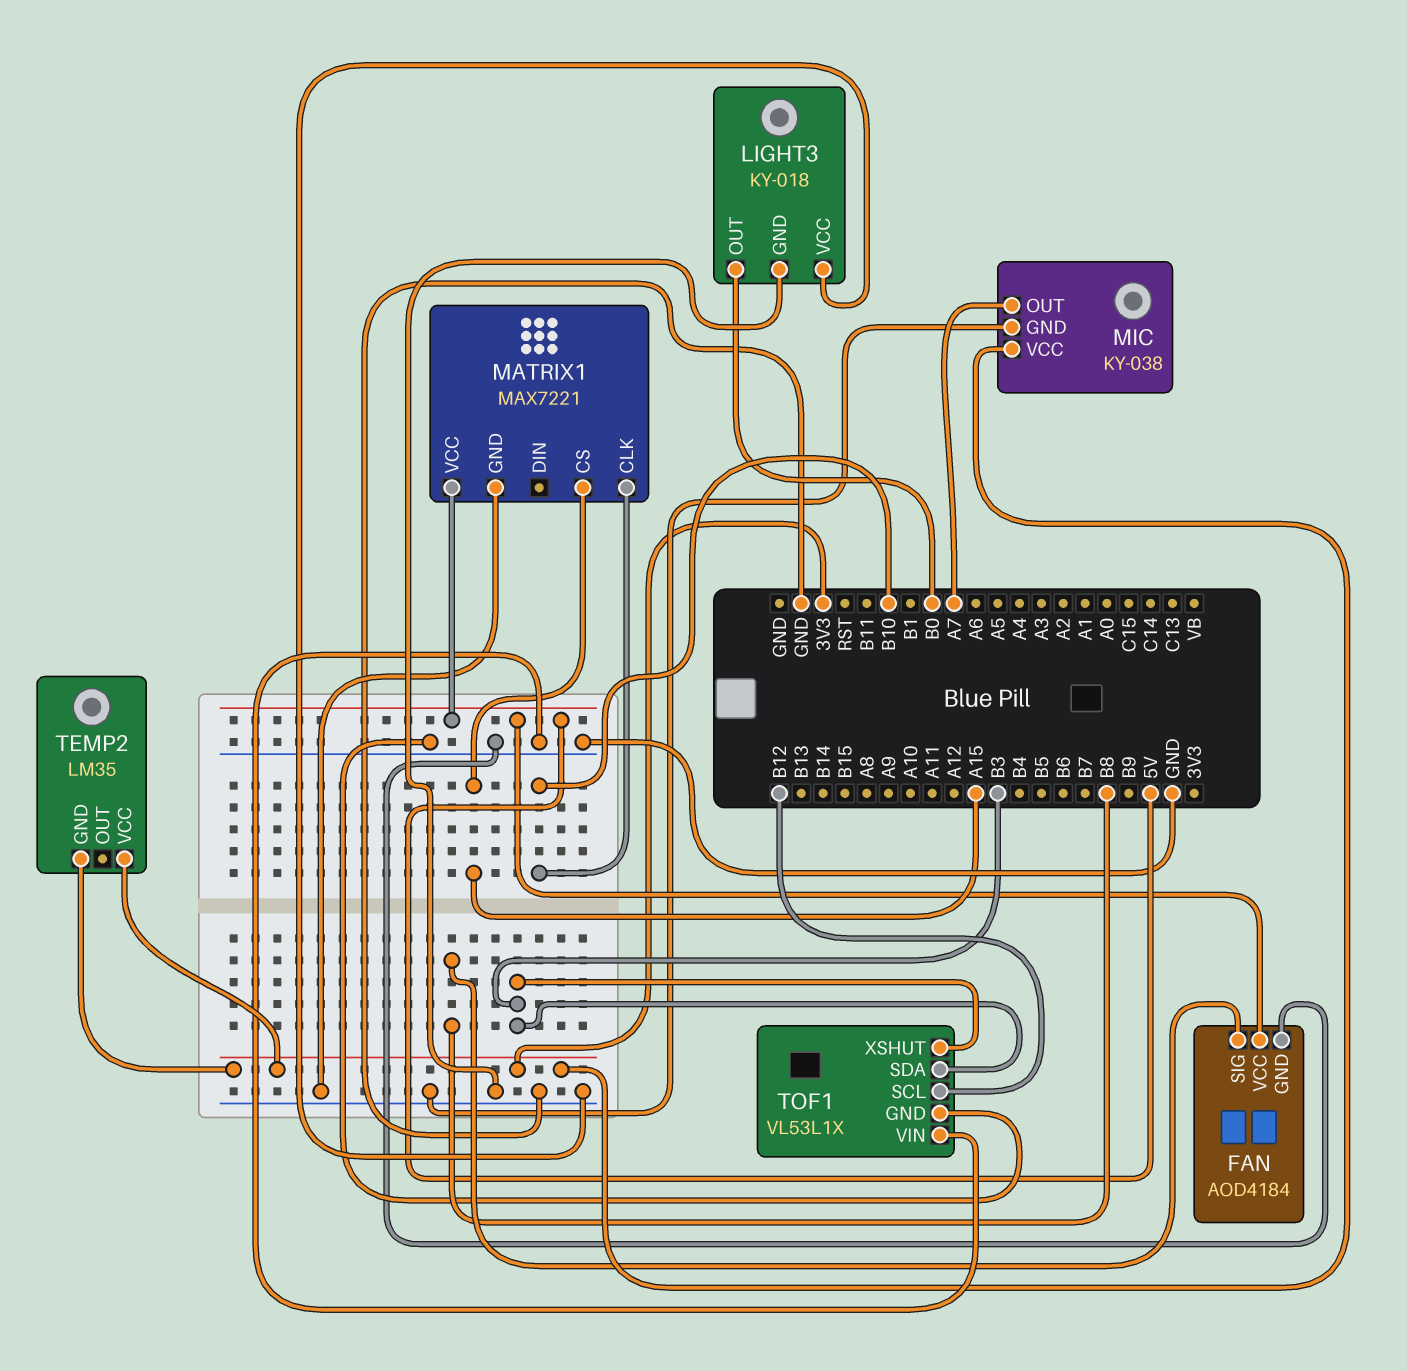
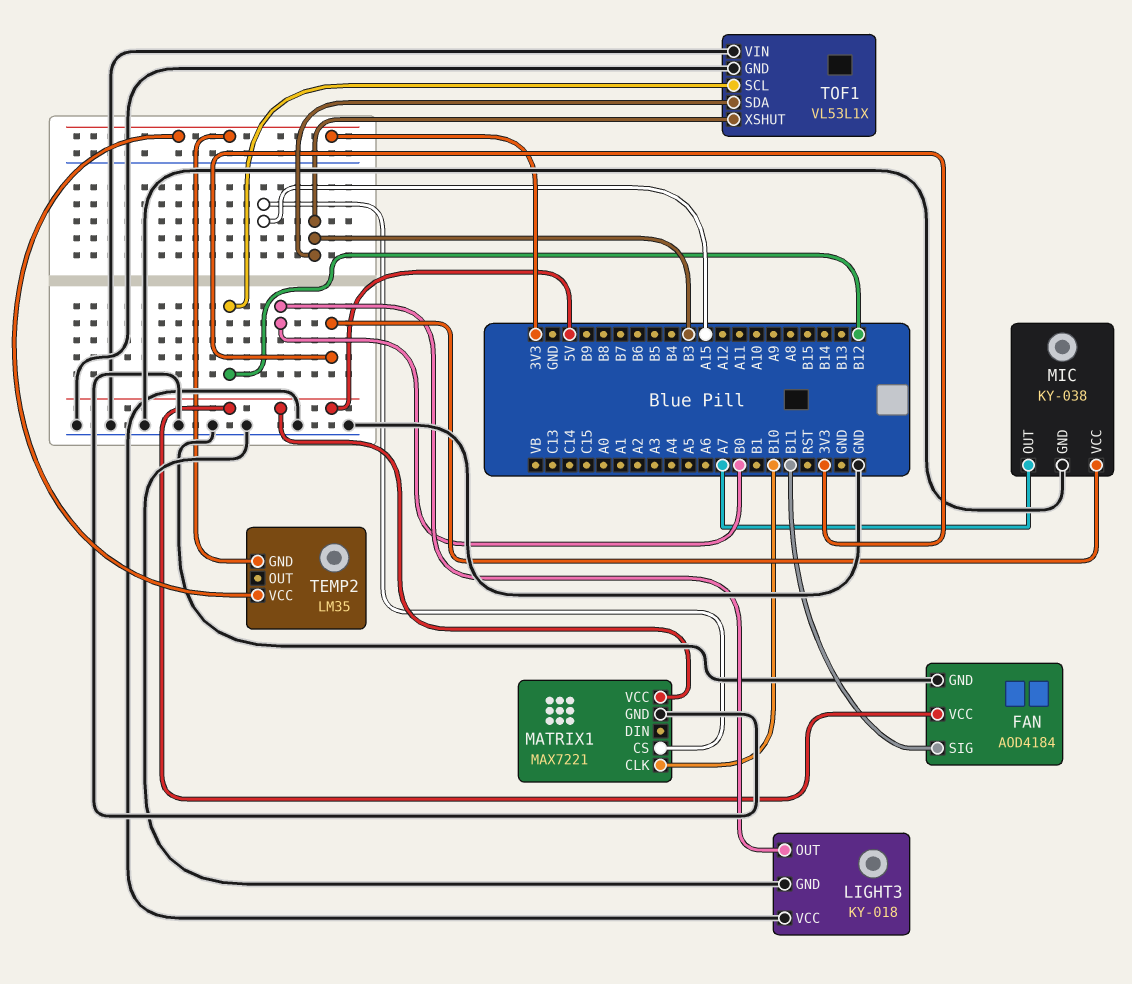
FAN pin SIG: B8 -> B11

